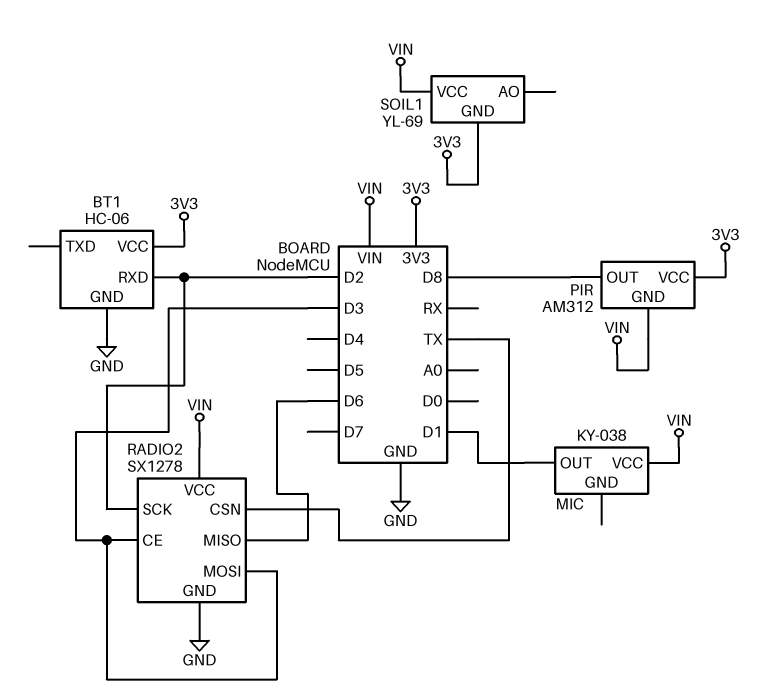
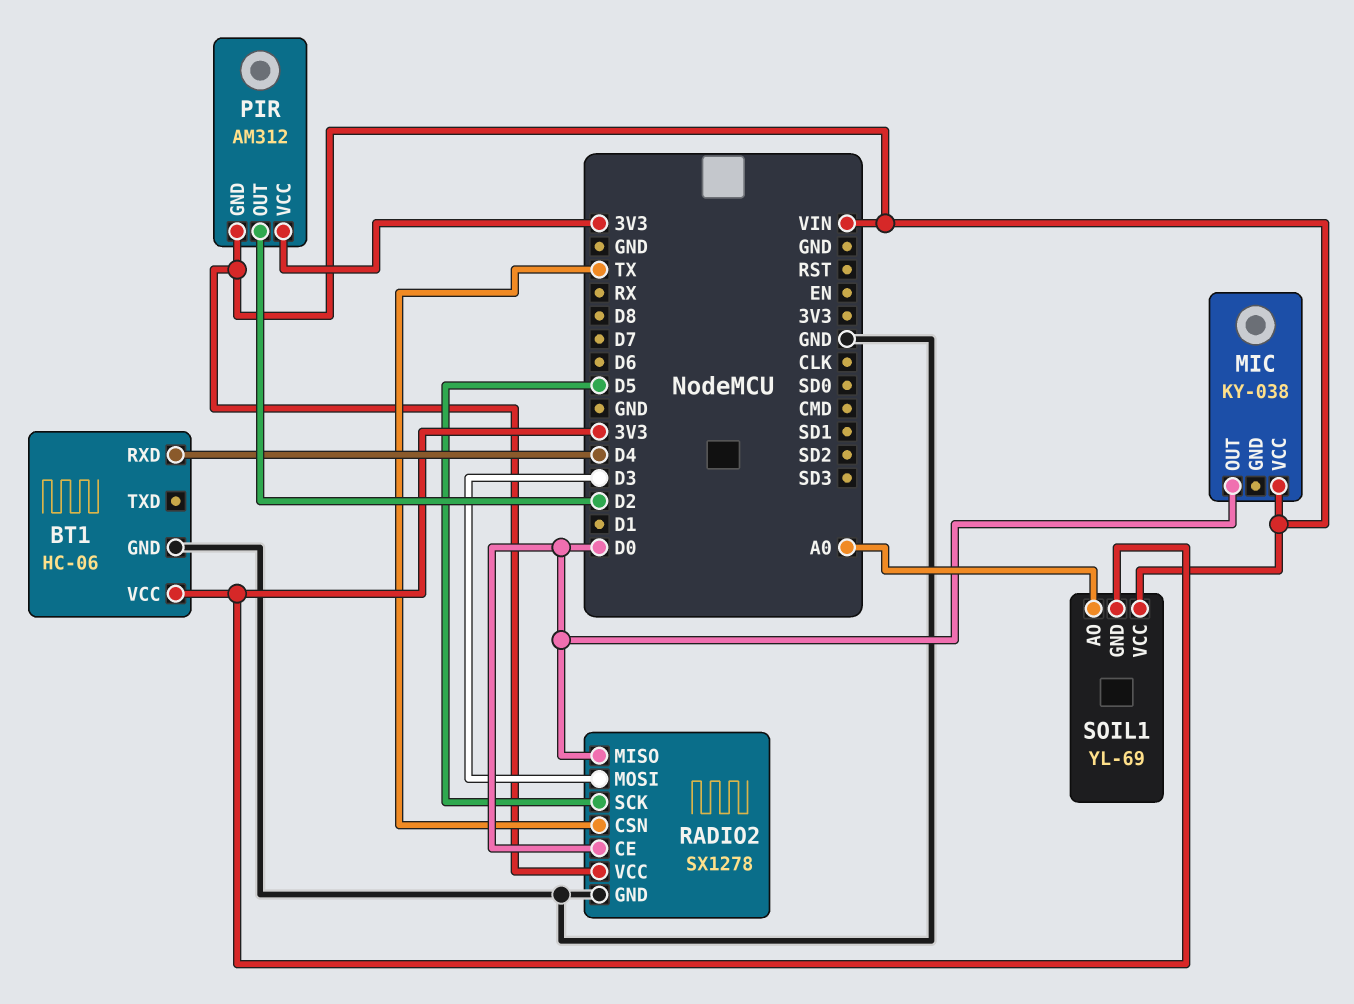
BT1 pin RXD: D2 -> D4
MIC pin OUT: D1 -> D0
PIR pin OUT: D8 -> D2
RADIO2 pin CE: D3 -> D0
RADIO2 pin MISO: D6 -> D0
RADIO2 pin SCK: D2 -> D5
SOIL1 pin AO: none -> A0

